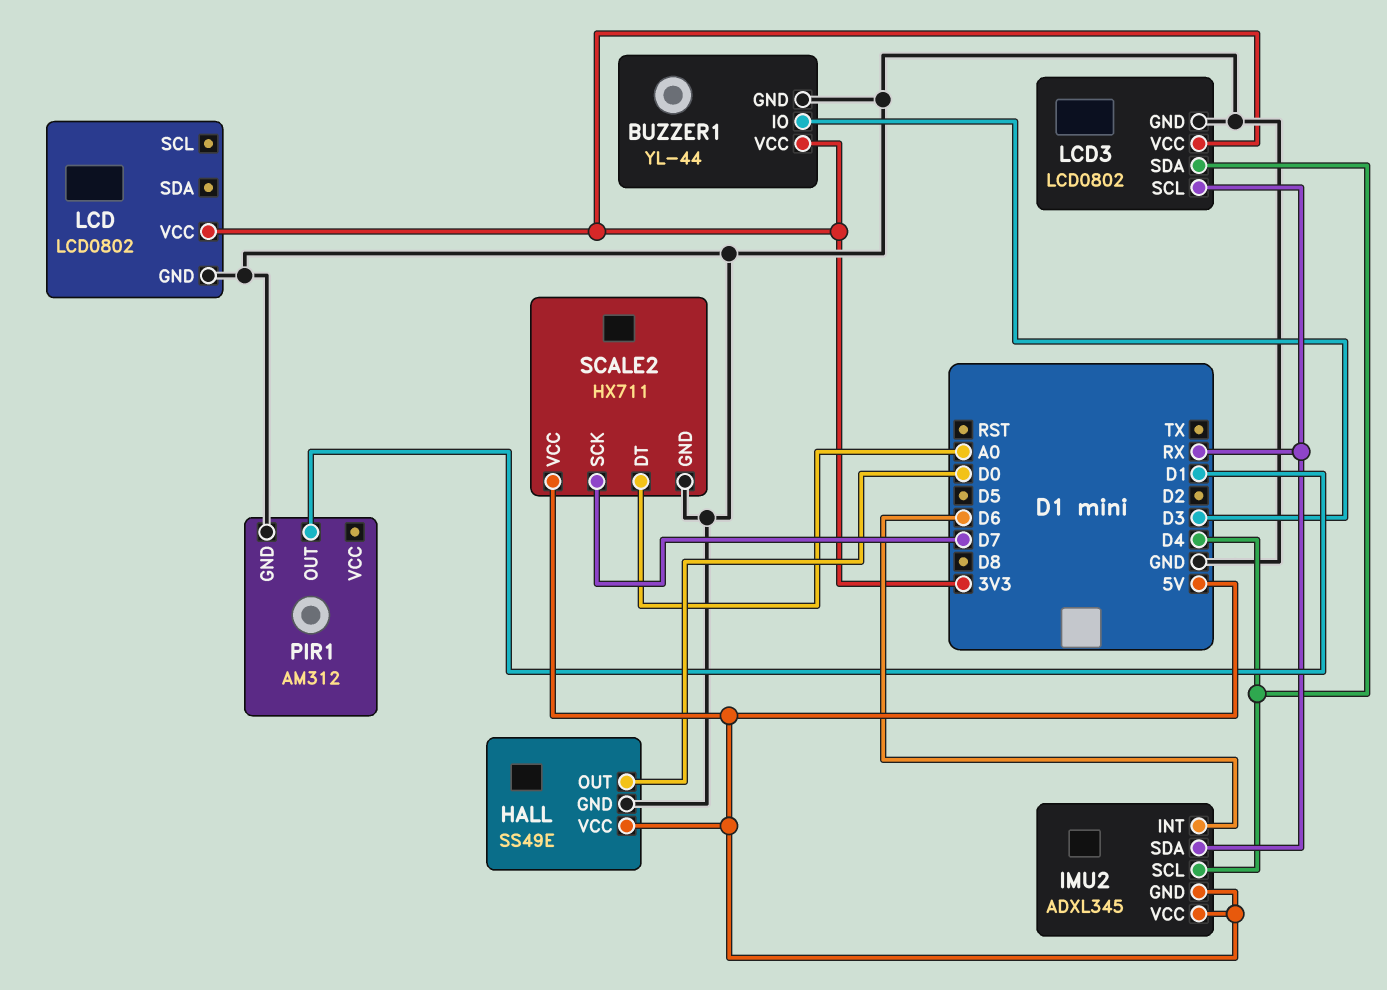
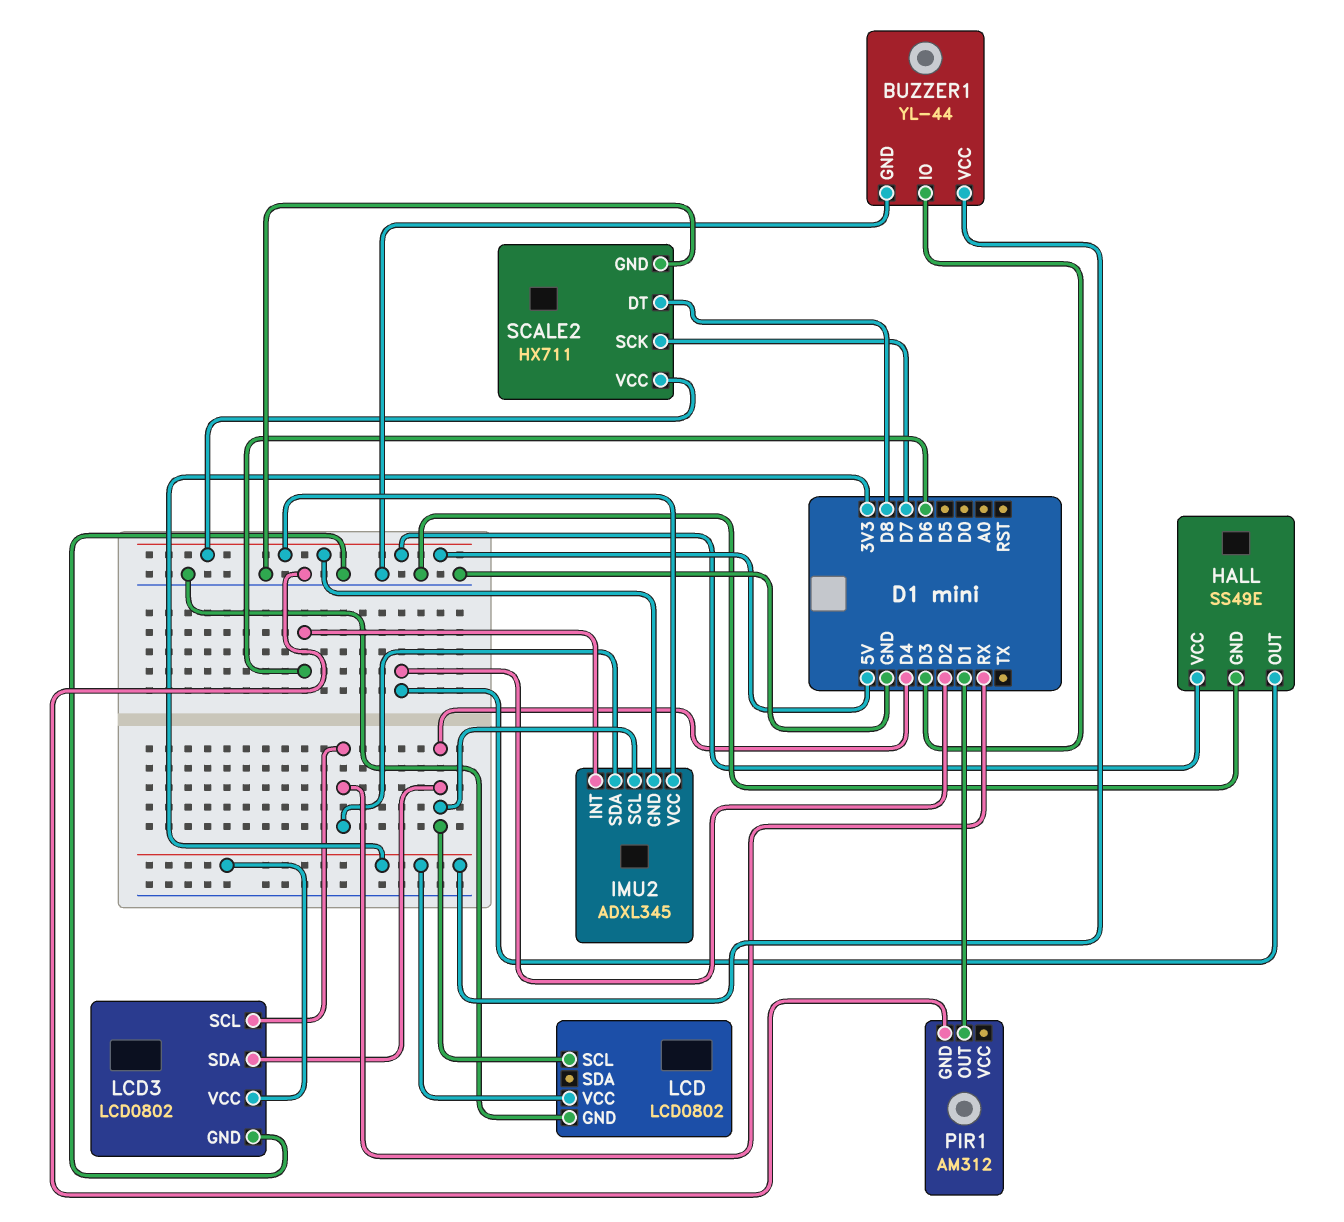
HALL pin OUT: D0 -> D2
LCD pin SCL: none -> D4
SCALE2 pin DT: A0 -> D8

